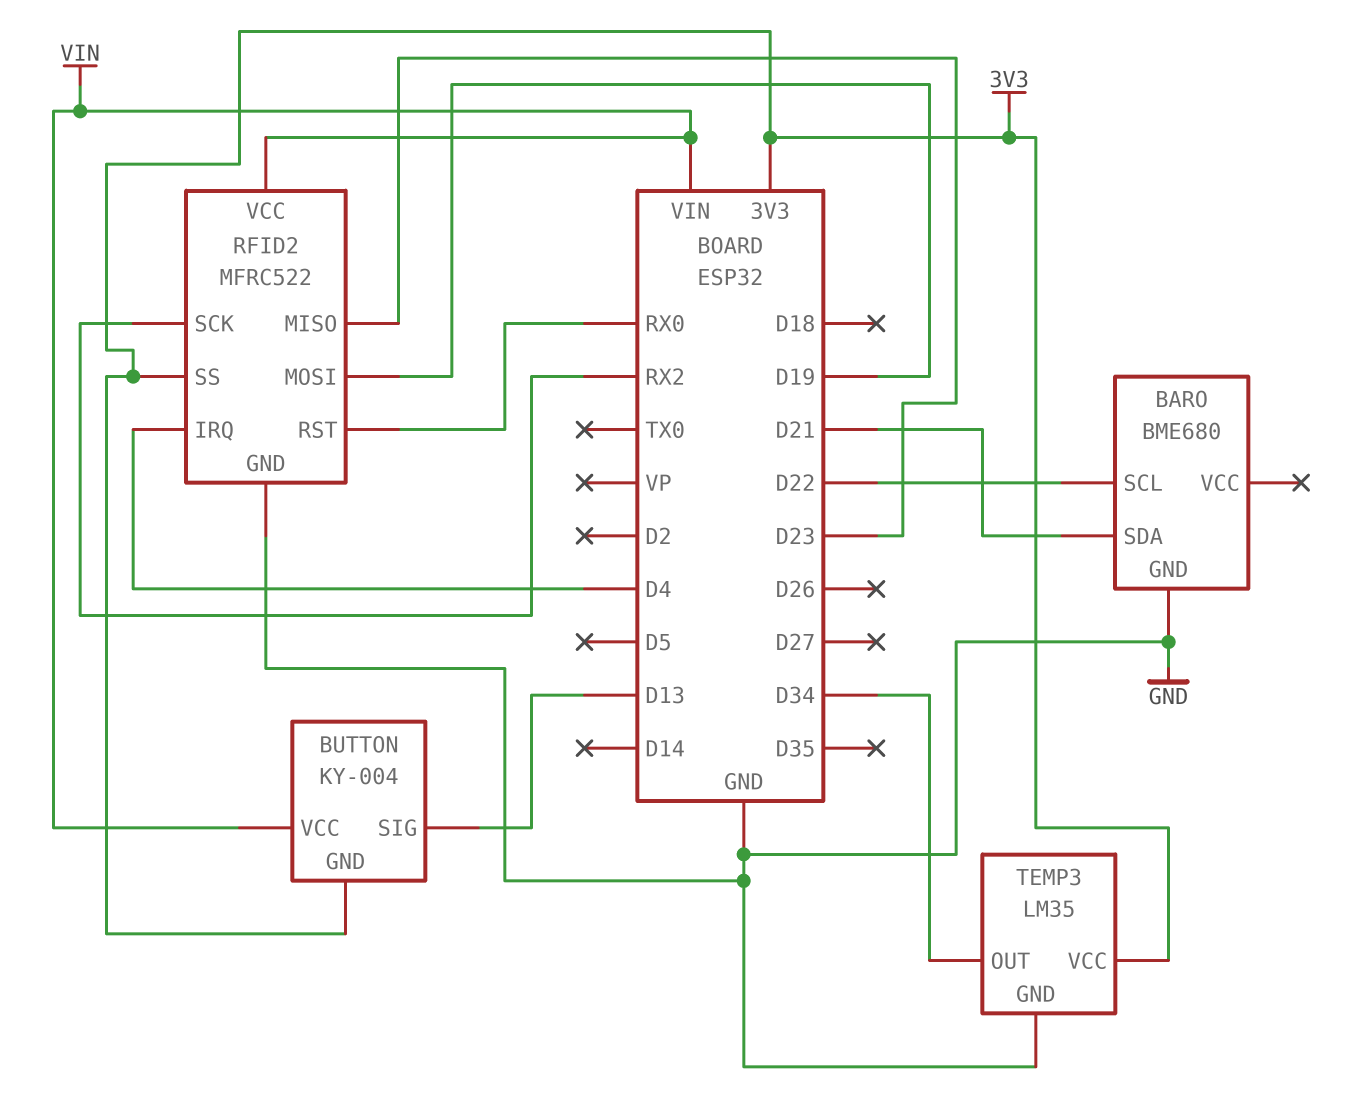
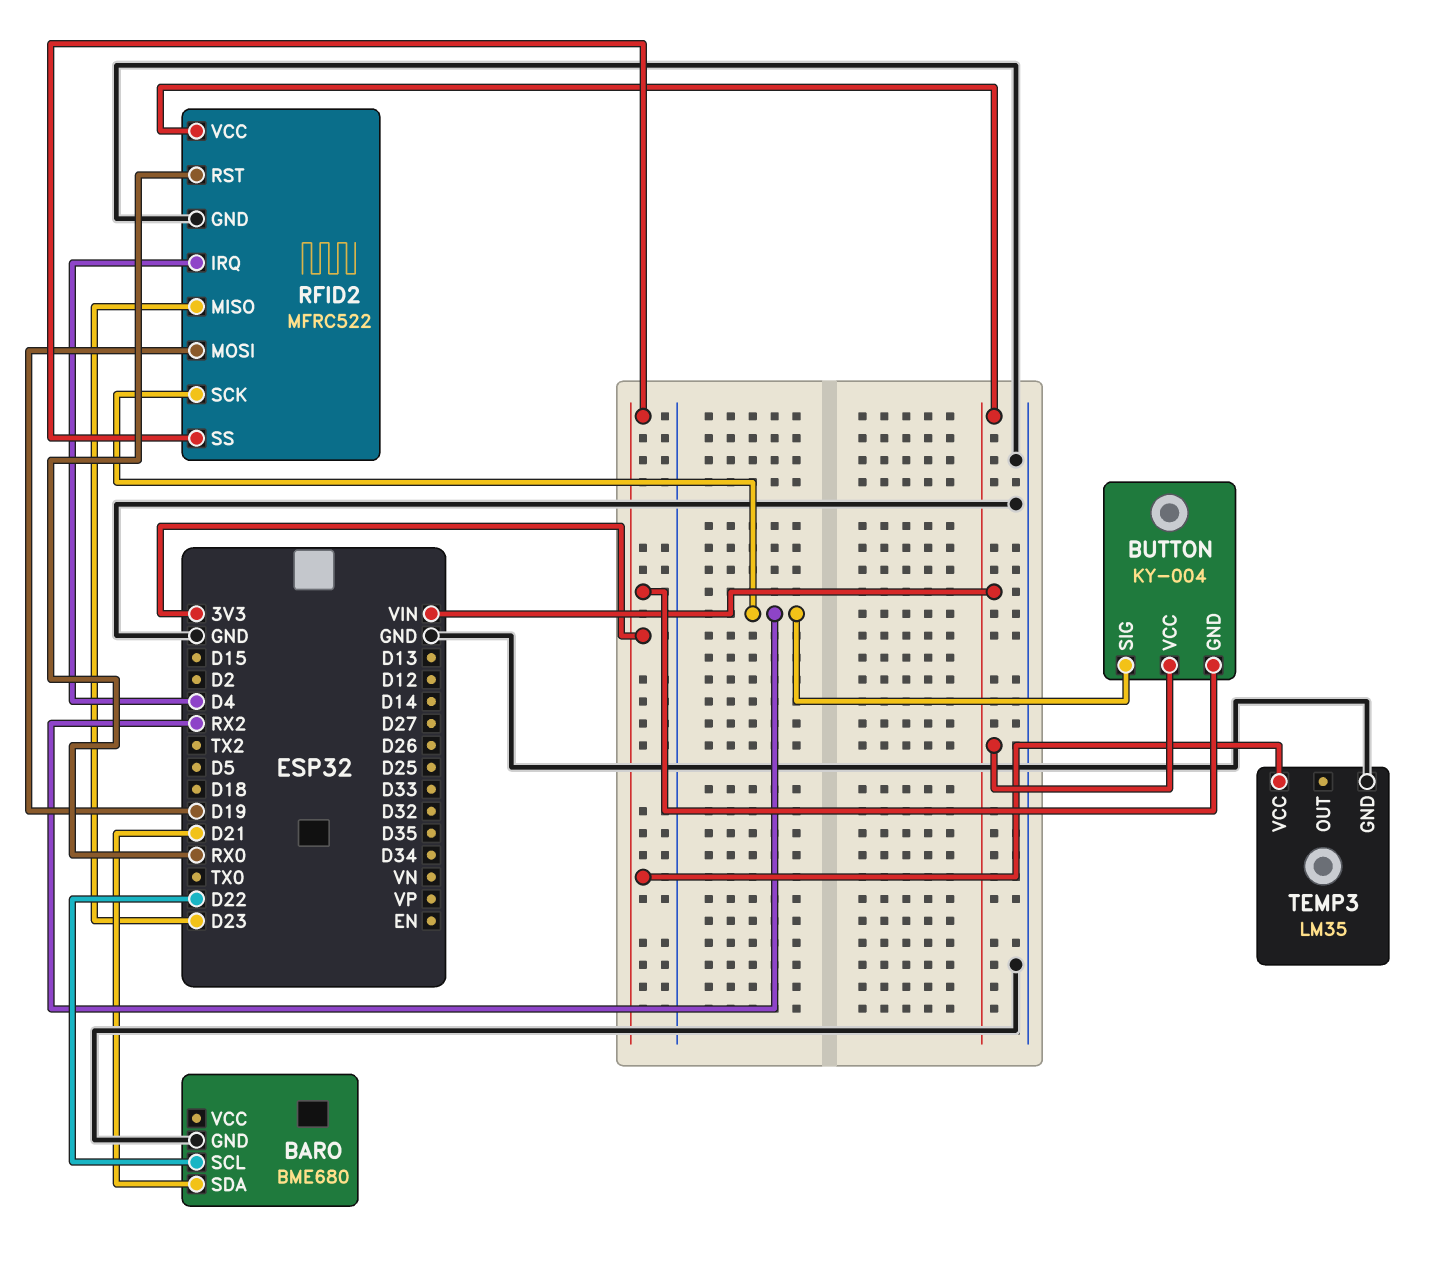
BUTTON pin SIG: D13 -> RX2
TEMP3 pin OUT: D34 -> none

